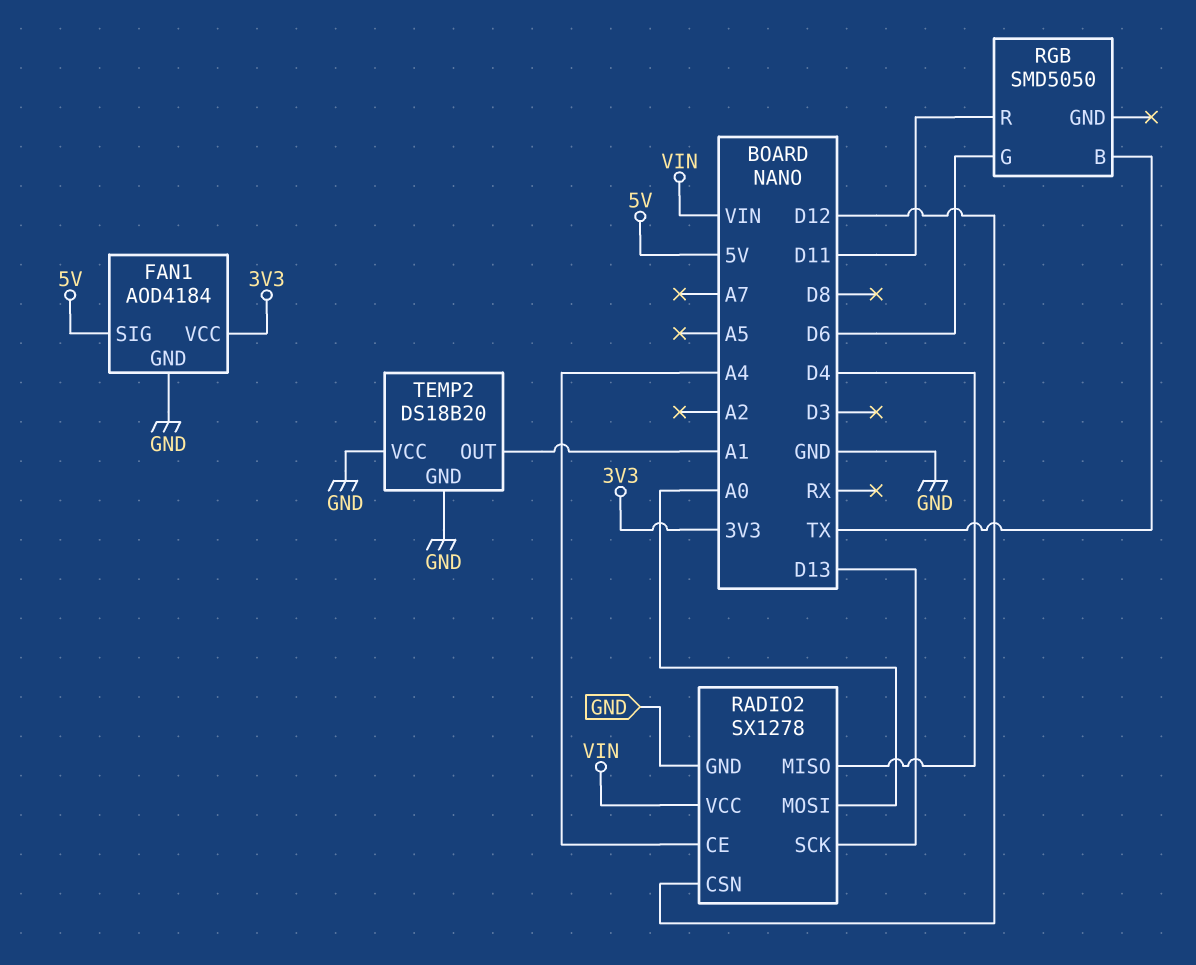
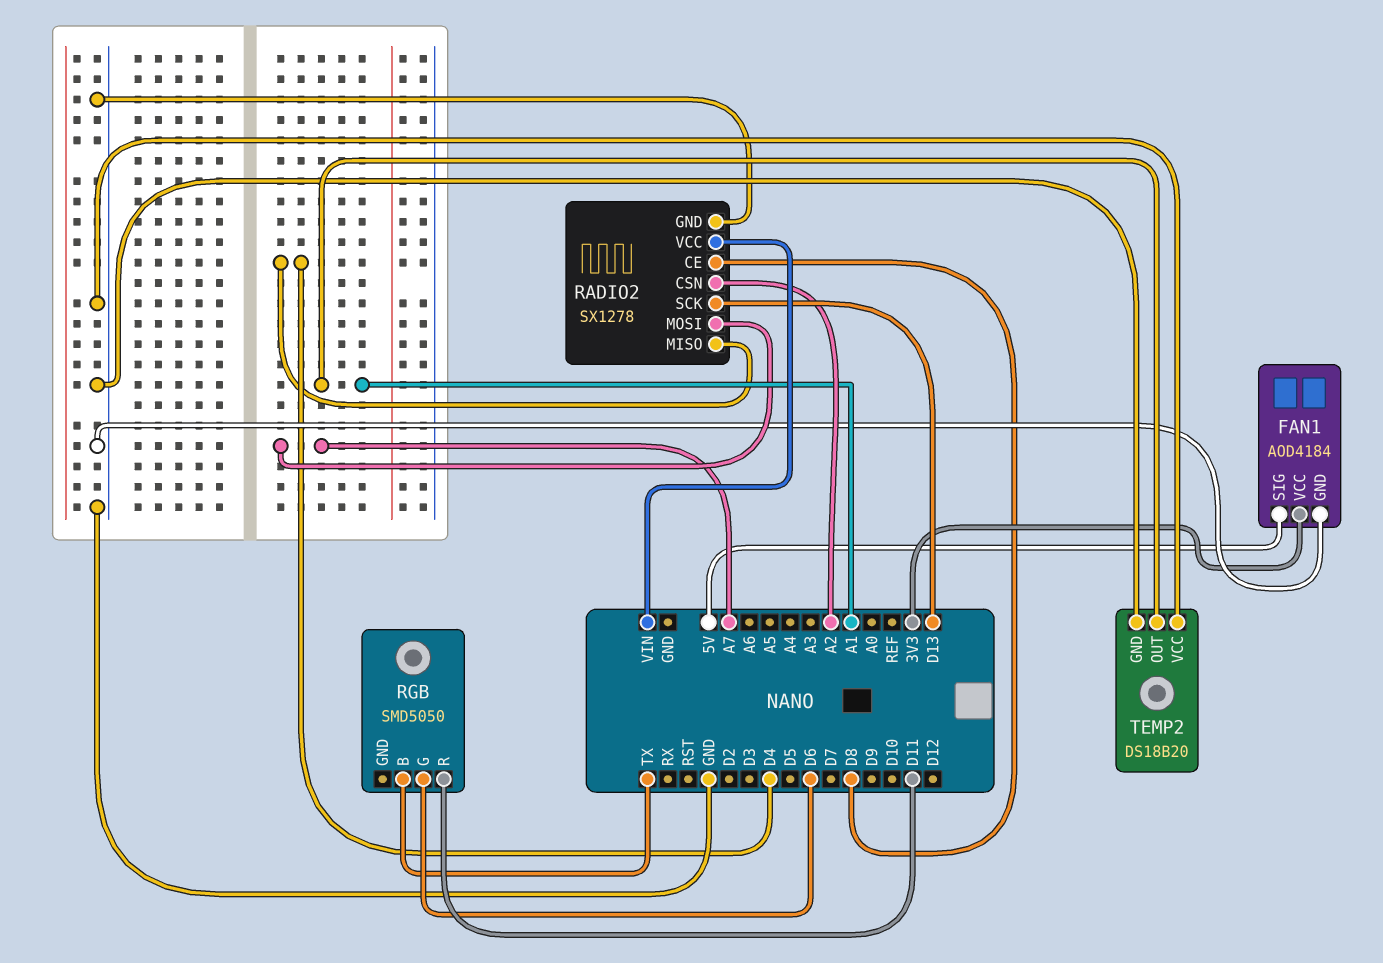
RADIO2 pin CE: A4 -> D8
RADIO2 pin CSN: D12 -> A2
RADIO2 pin MOSI: A0 -> A7

